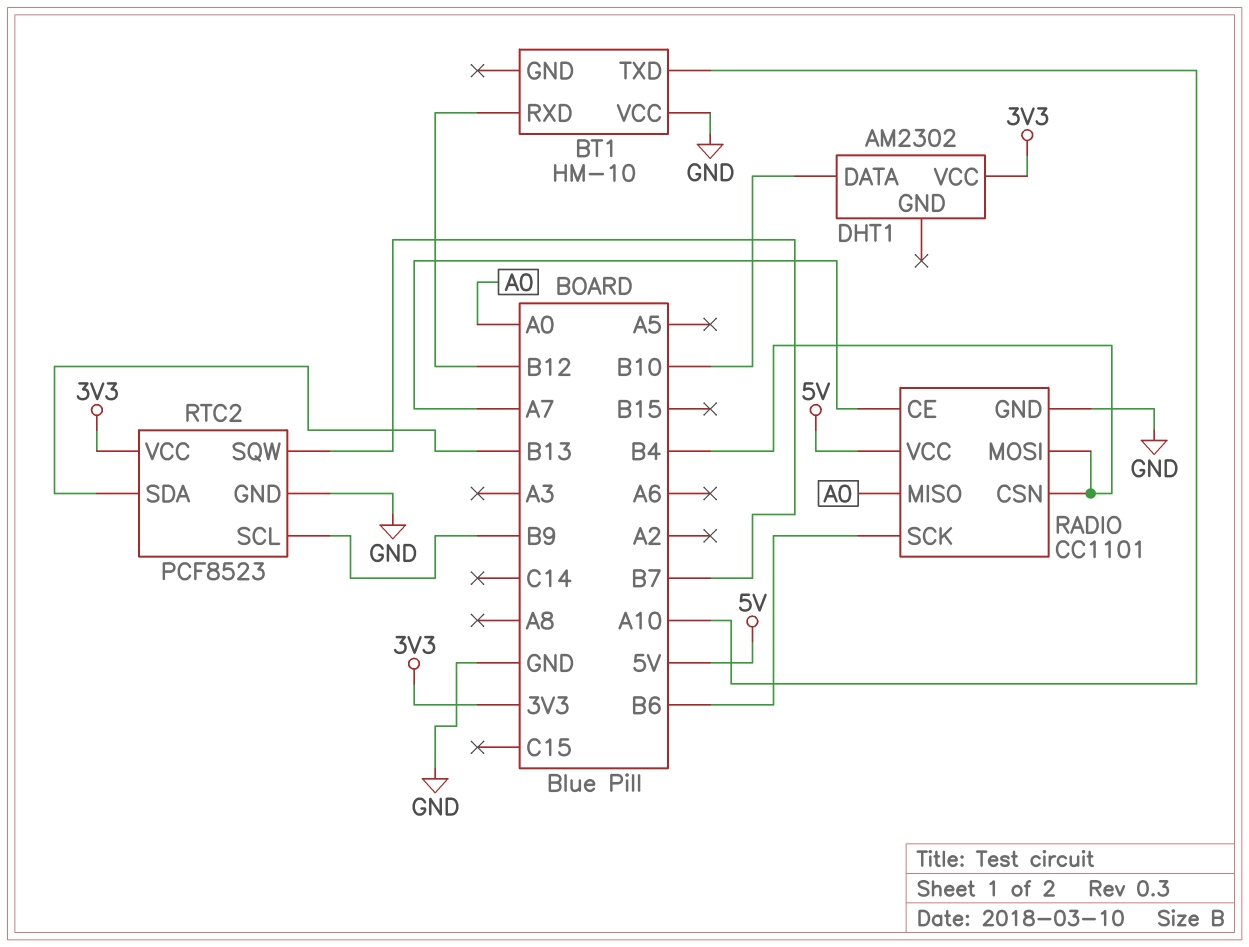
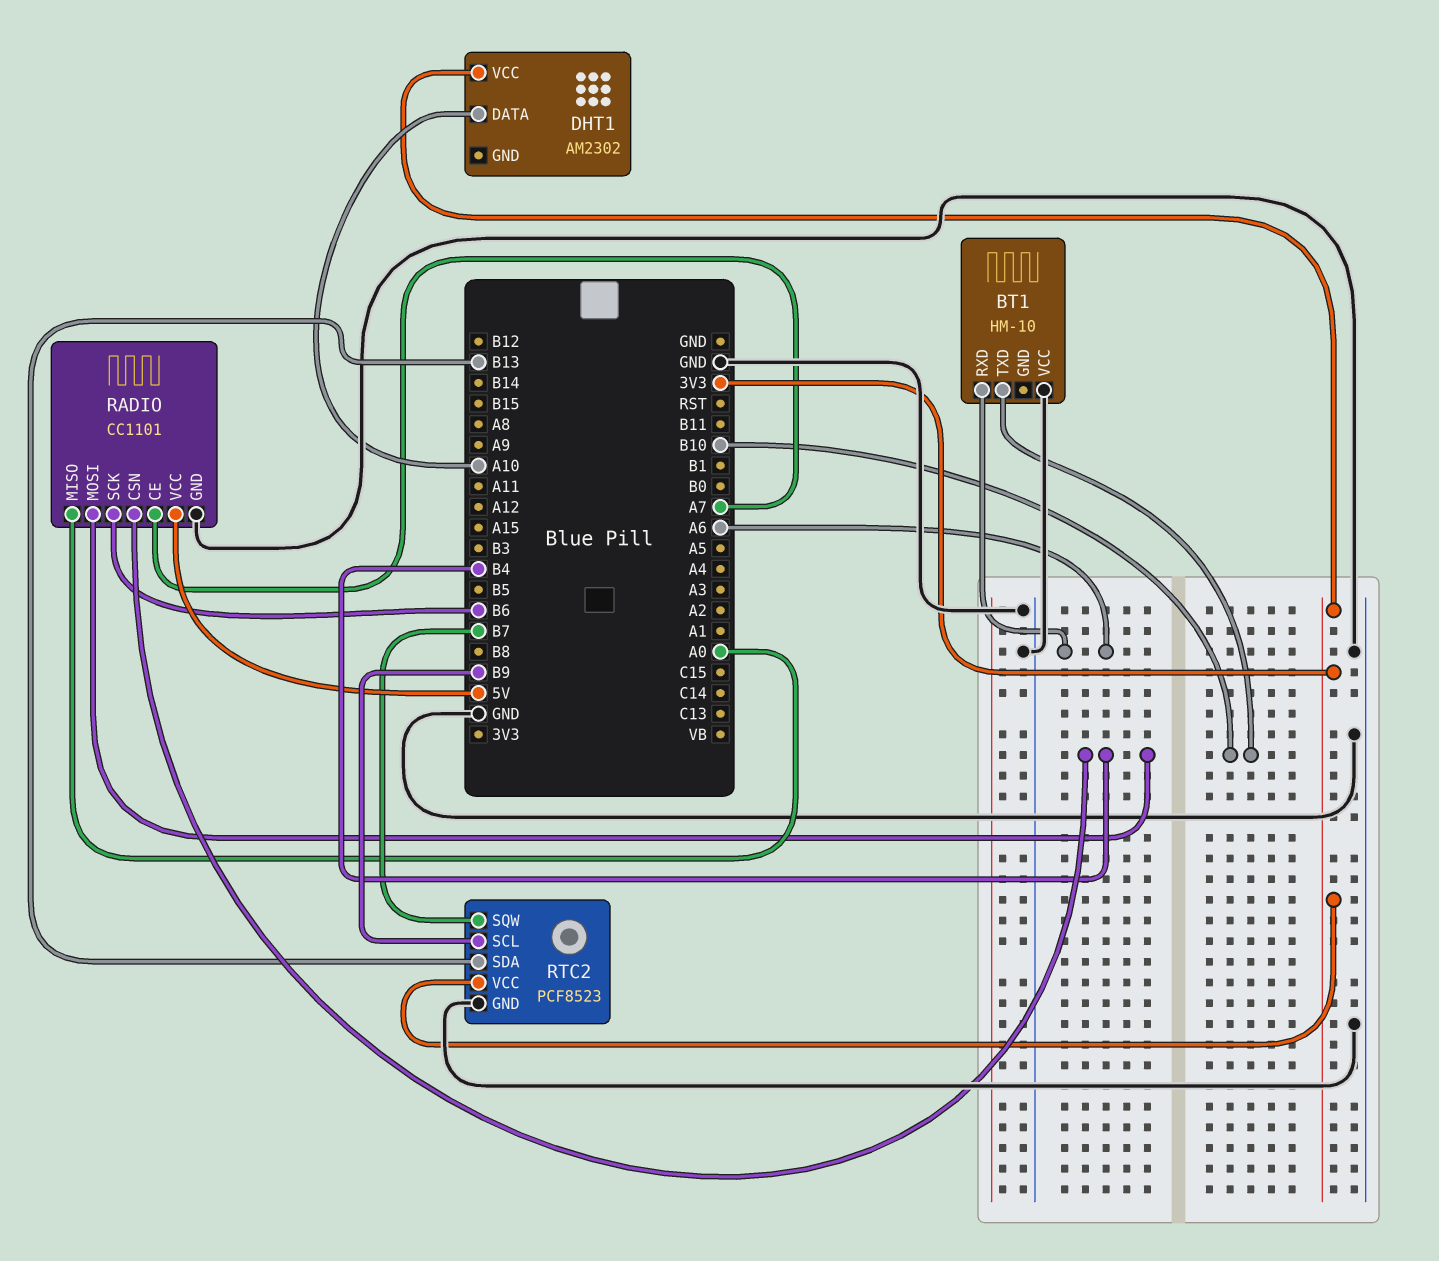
BT1 pin RXD: B12 -> A6
BT1 pin TXD: A10 -> B10
DHT1 pin DATA: B10 -> A10

